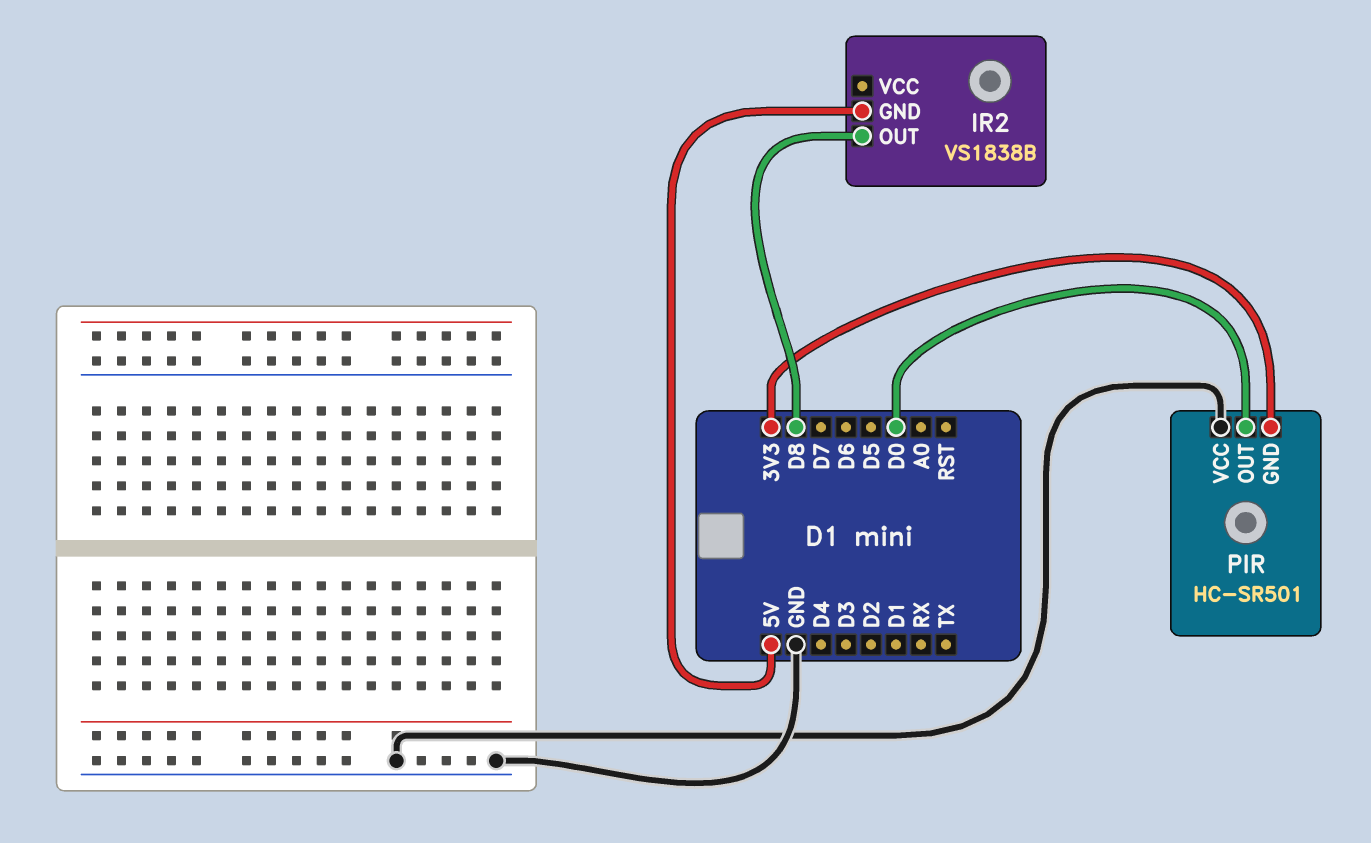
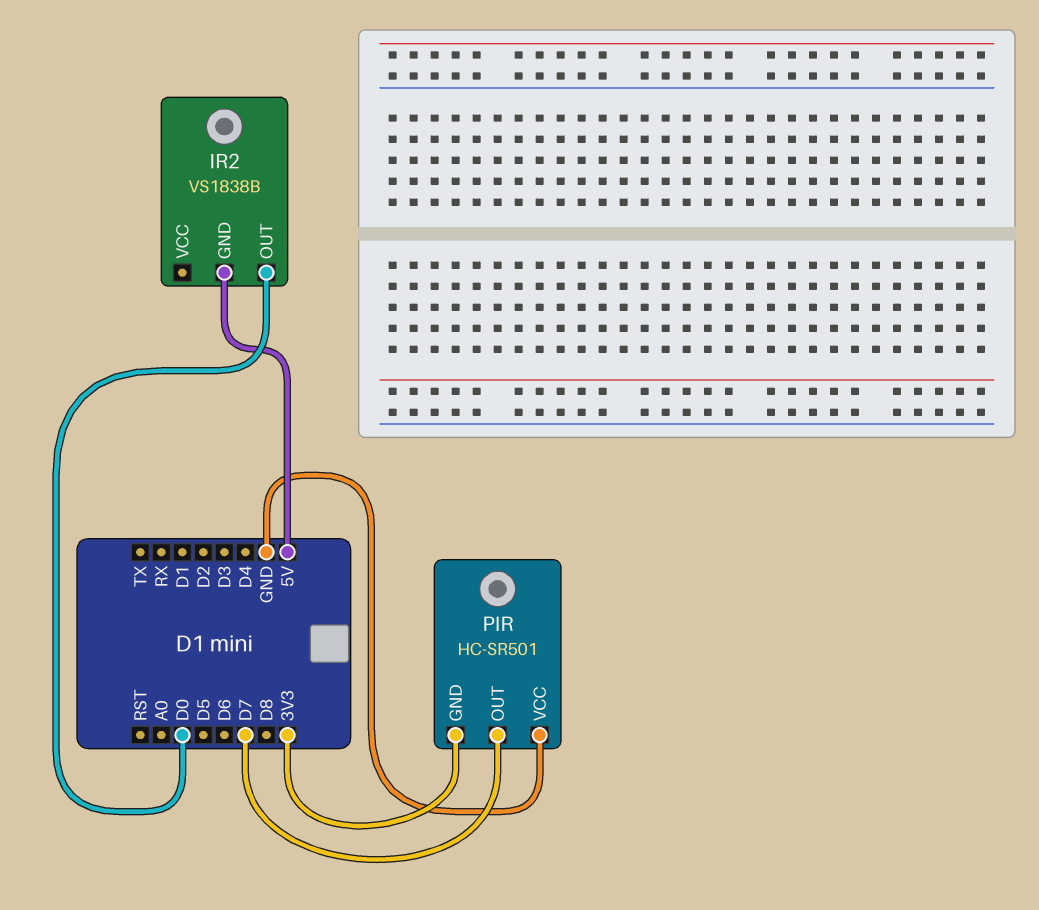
IR2 pin OUT: D8 -> D0
PIR pin OUT: D0 -> D7

